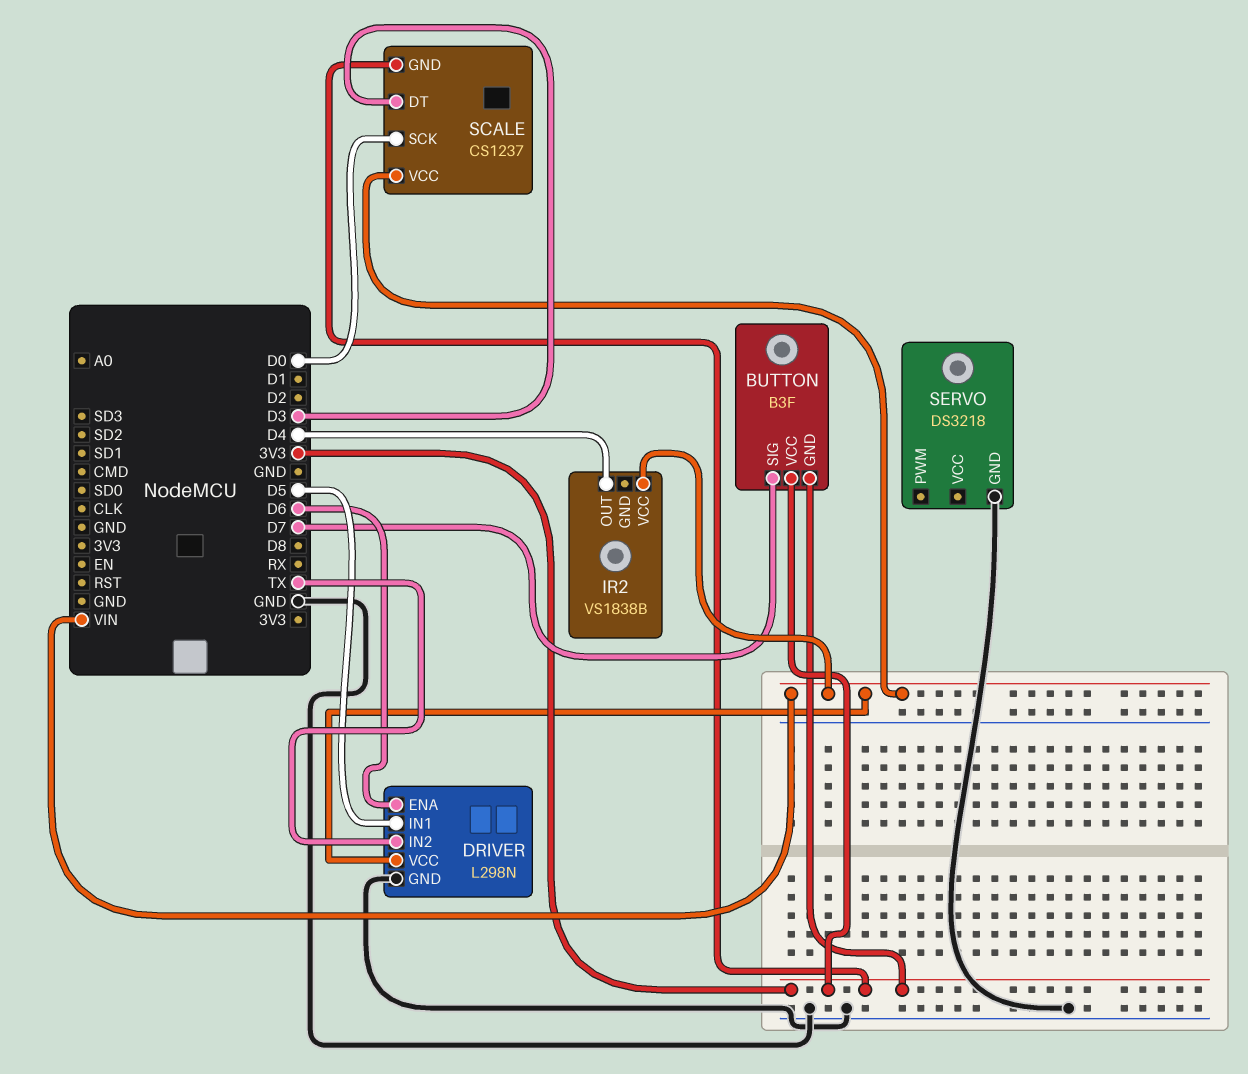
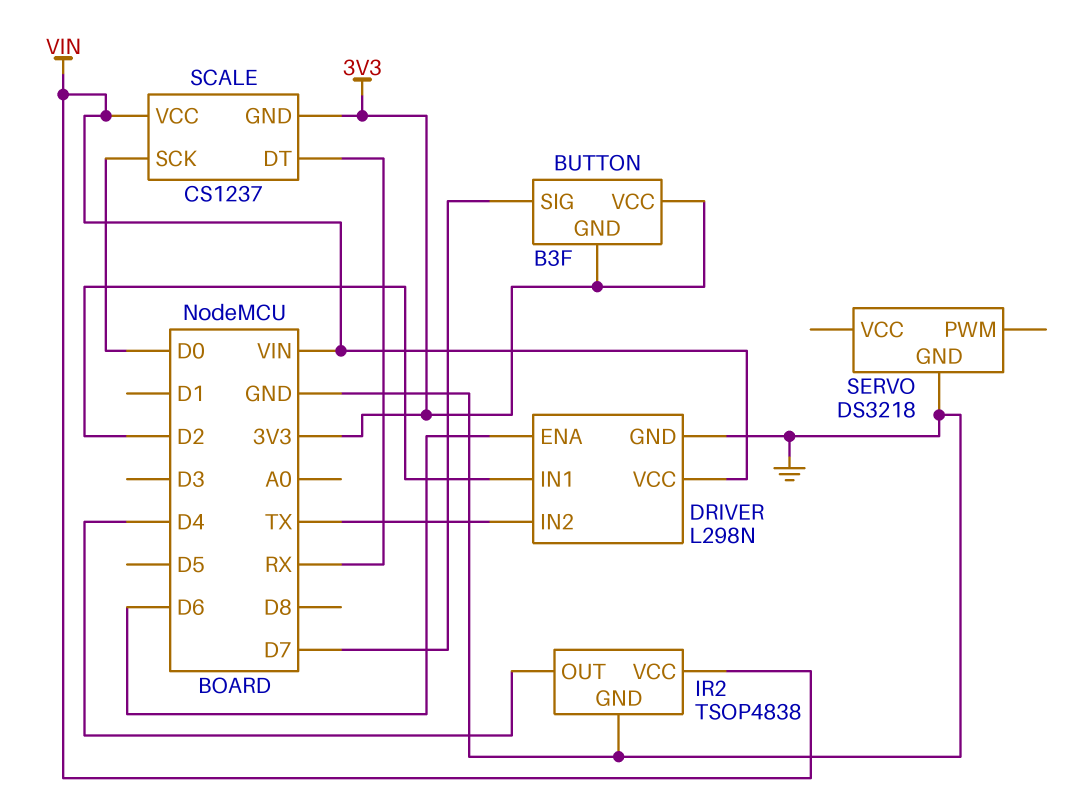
DRIVER pin IN1: D5 -> D2
IR2: VS1838B -> TSOP4838
IR2 pin GND: none -> GND
SCALE pin DT: D3 -> RX

